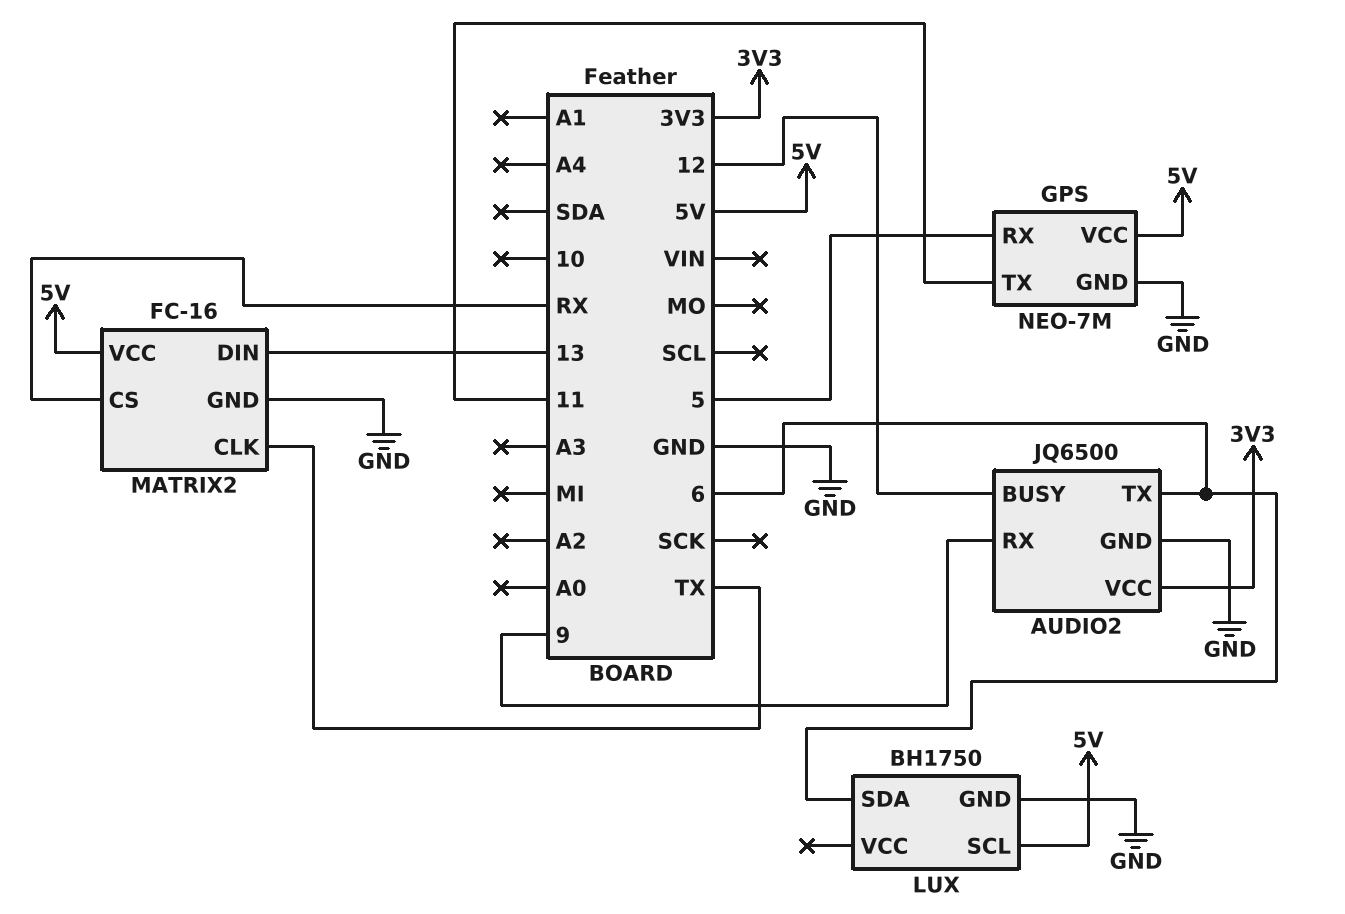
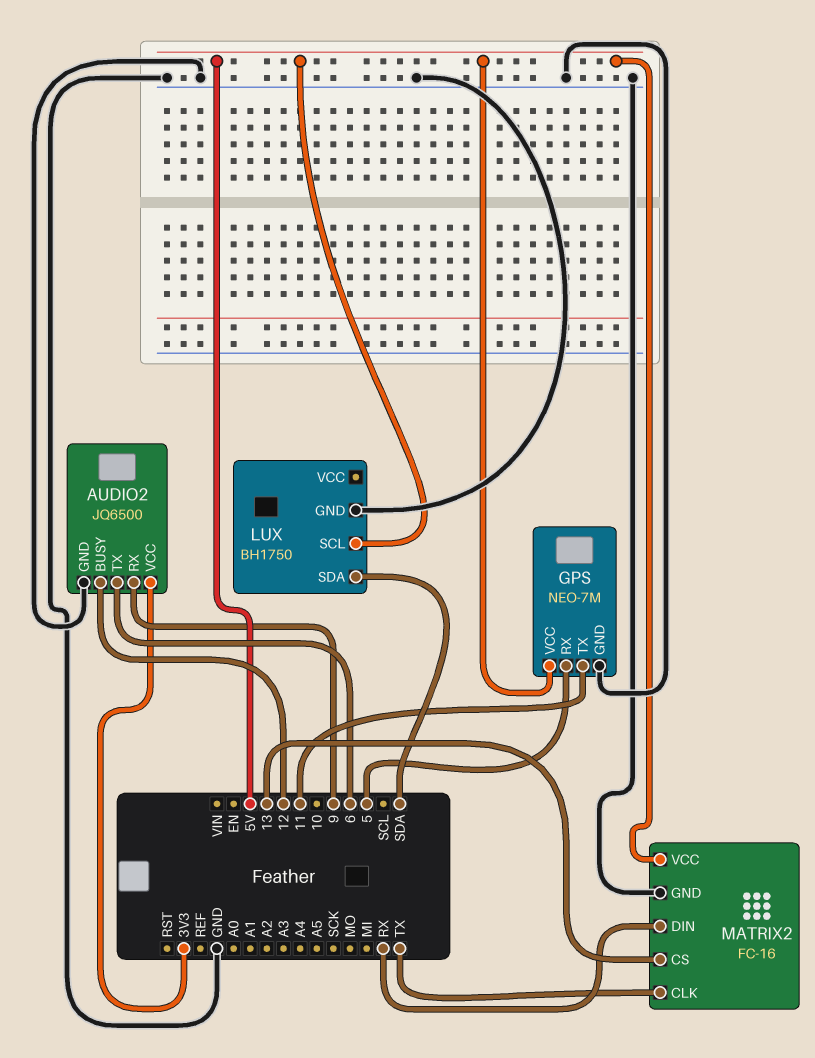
LUX pin SDA: 6 -> SDA
MATRIX2 pin CS: RX -> 13
MATRIX2 pin DIN: 13 -> RX

